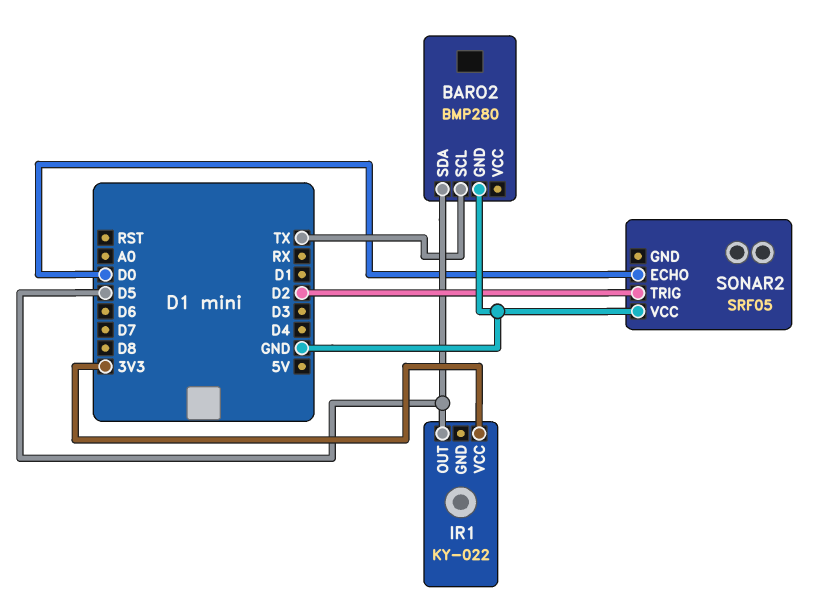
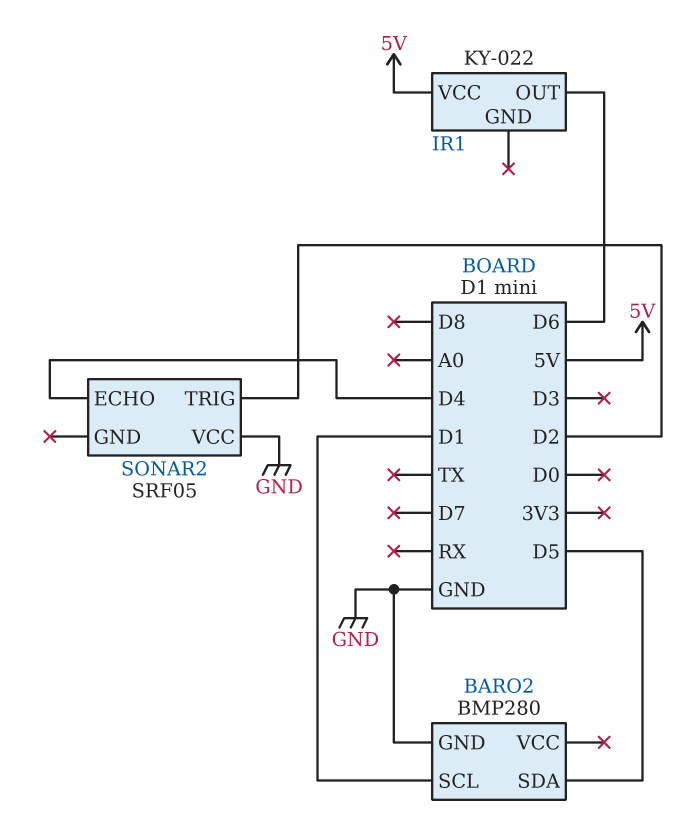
BARO2 pin SCL: TX -> D1
IR1 pin OUT: D5 -> D6
IR1 pin VCC: 3V3 -> 5V
SONAR2 pin ECHO: D0 -> D4

